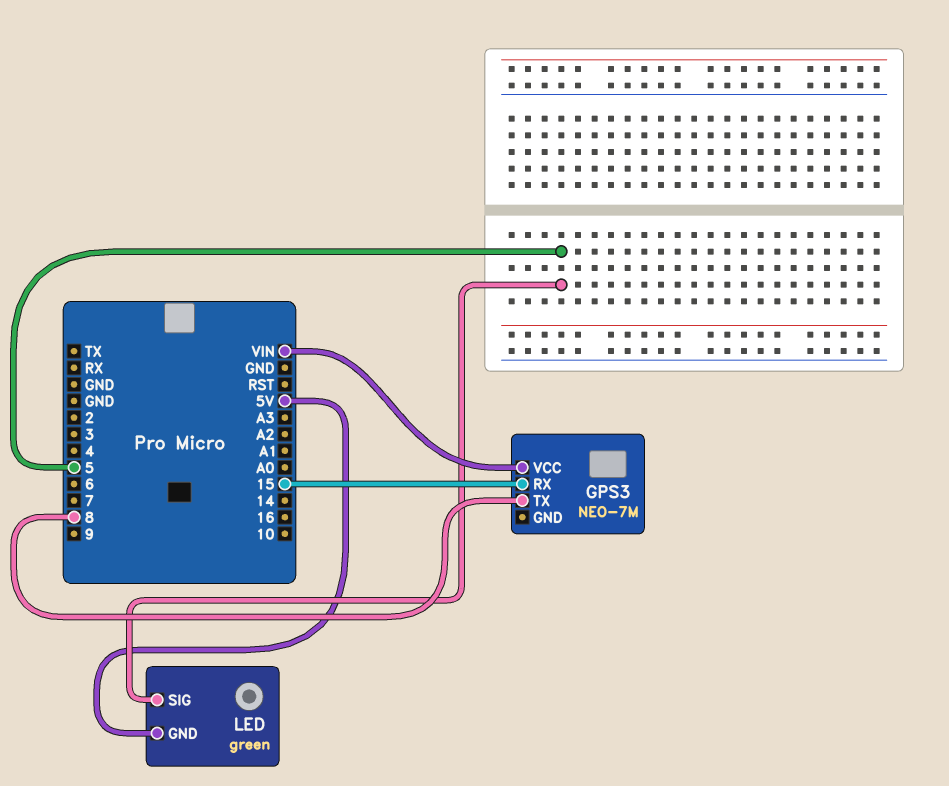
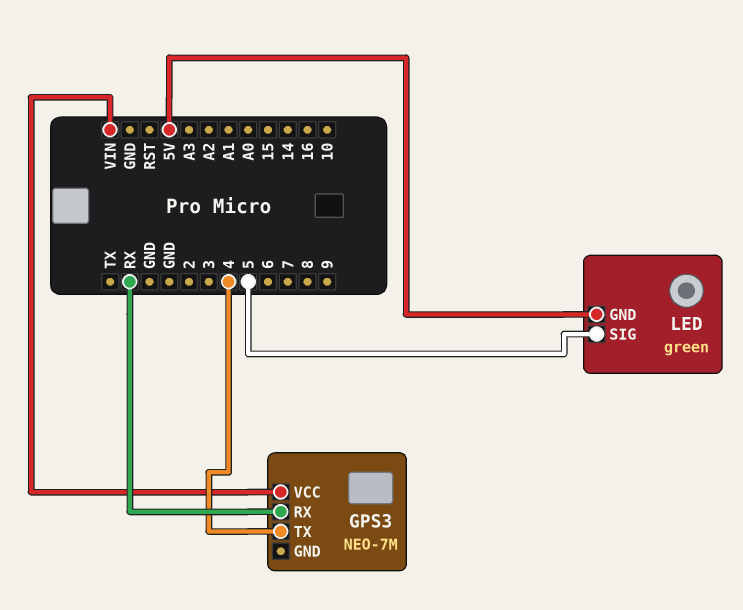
GPS3 pin RX: 15 -> RX
GPS3 pin TX: 8 -> 4

